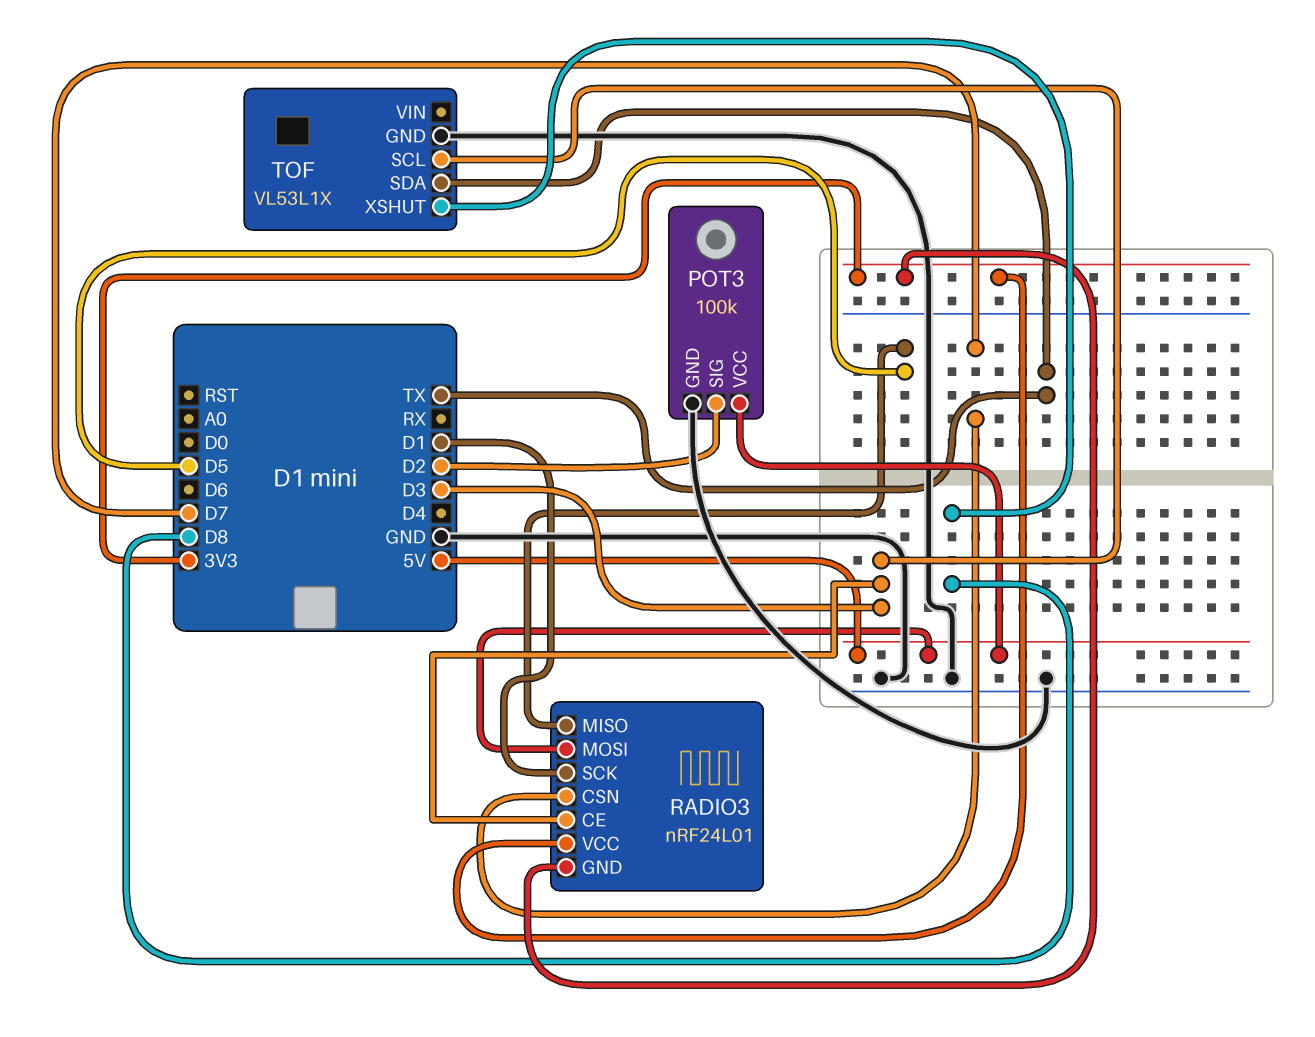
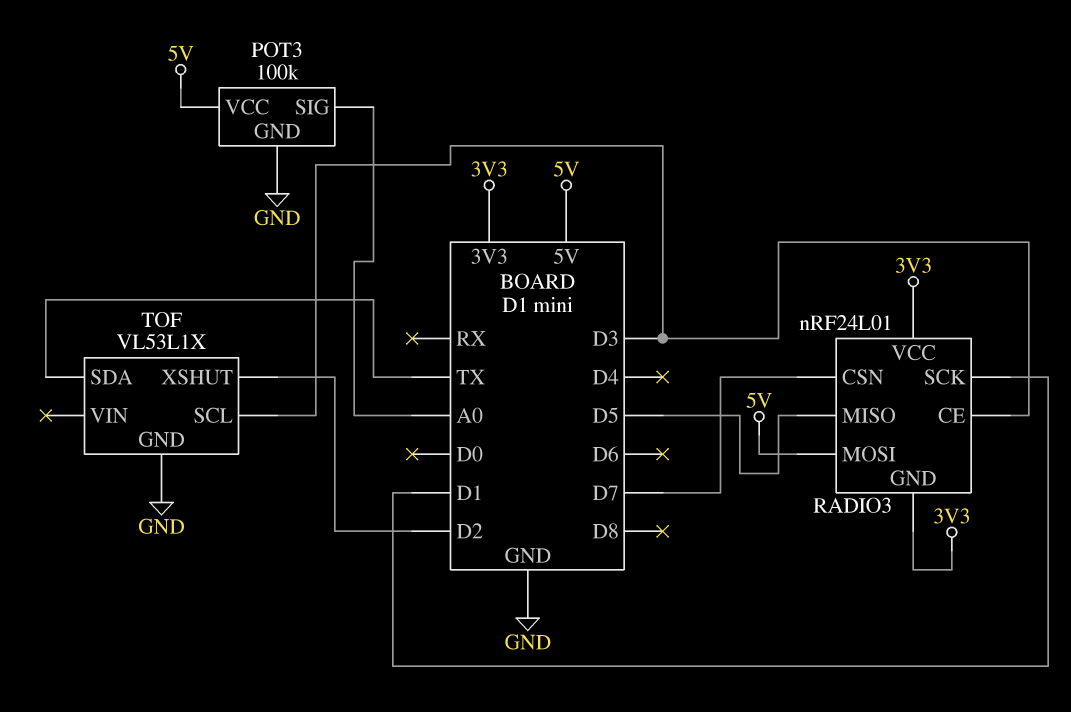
POT3 pin SIG: D2 -> A0
TOF pin XSHUT: D8 -> D2

